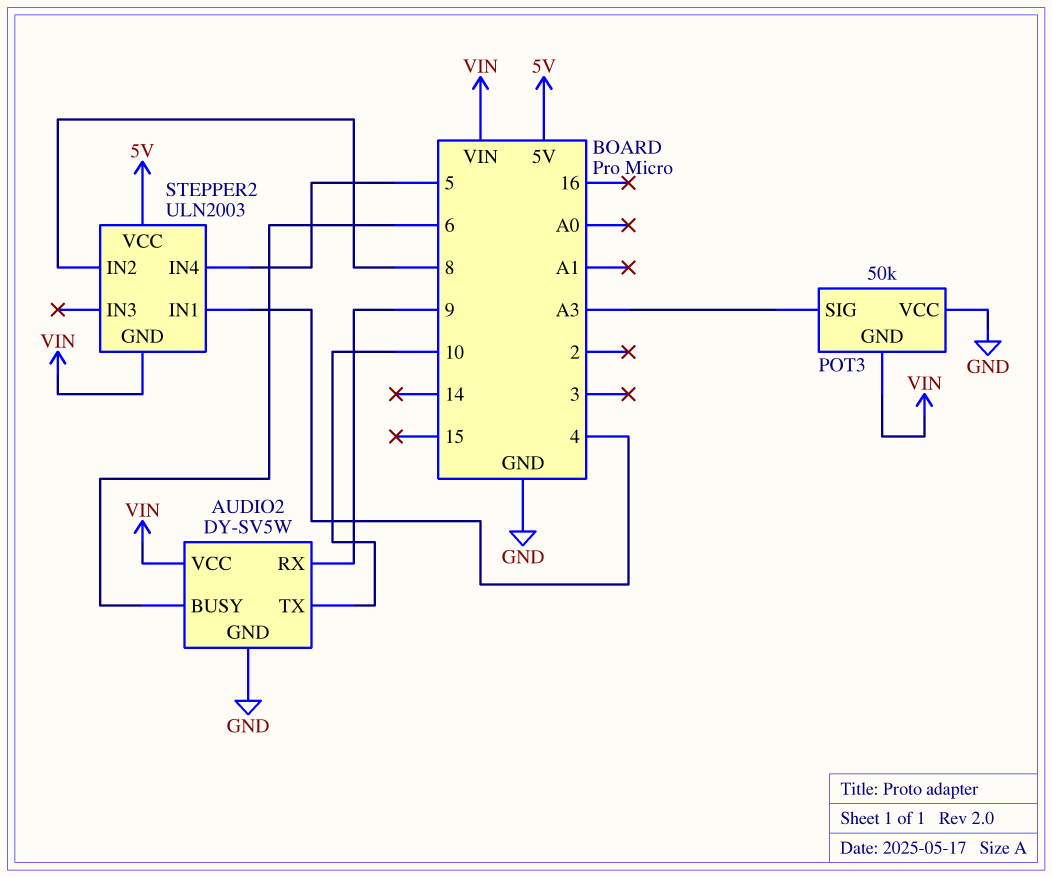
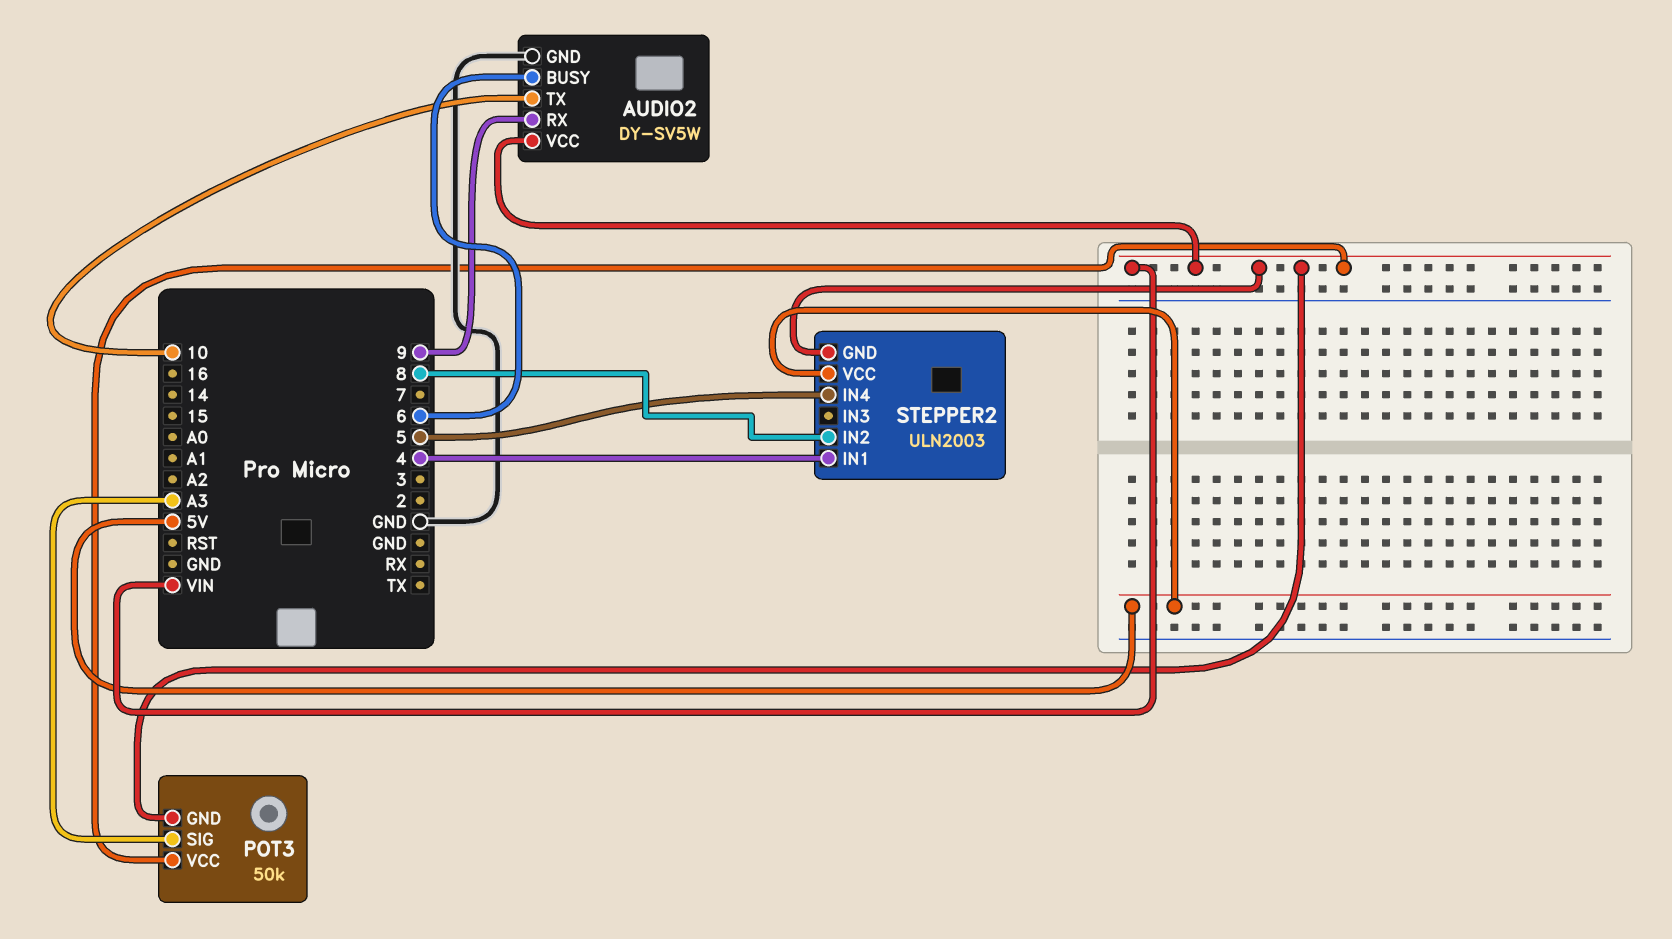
POT3 pin VCC: GND -> VIN

